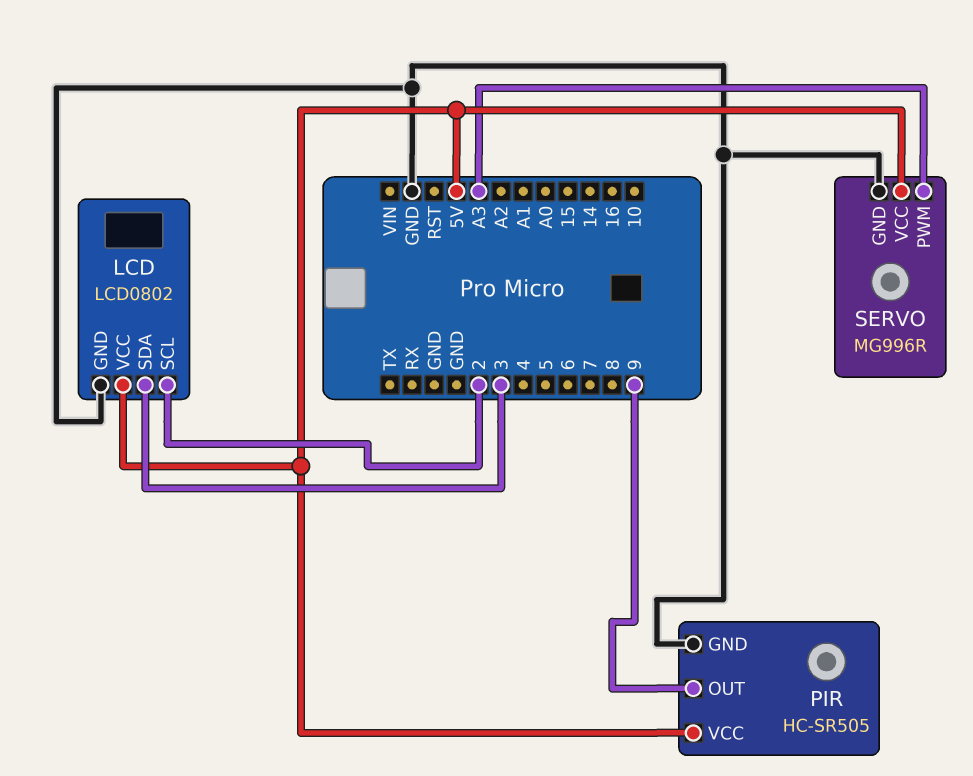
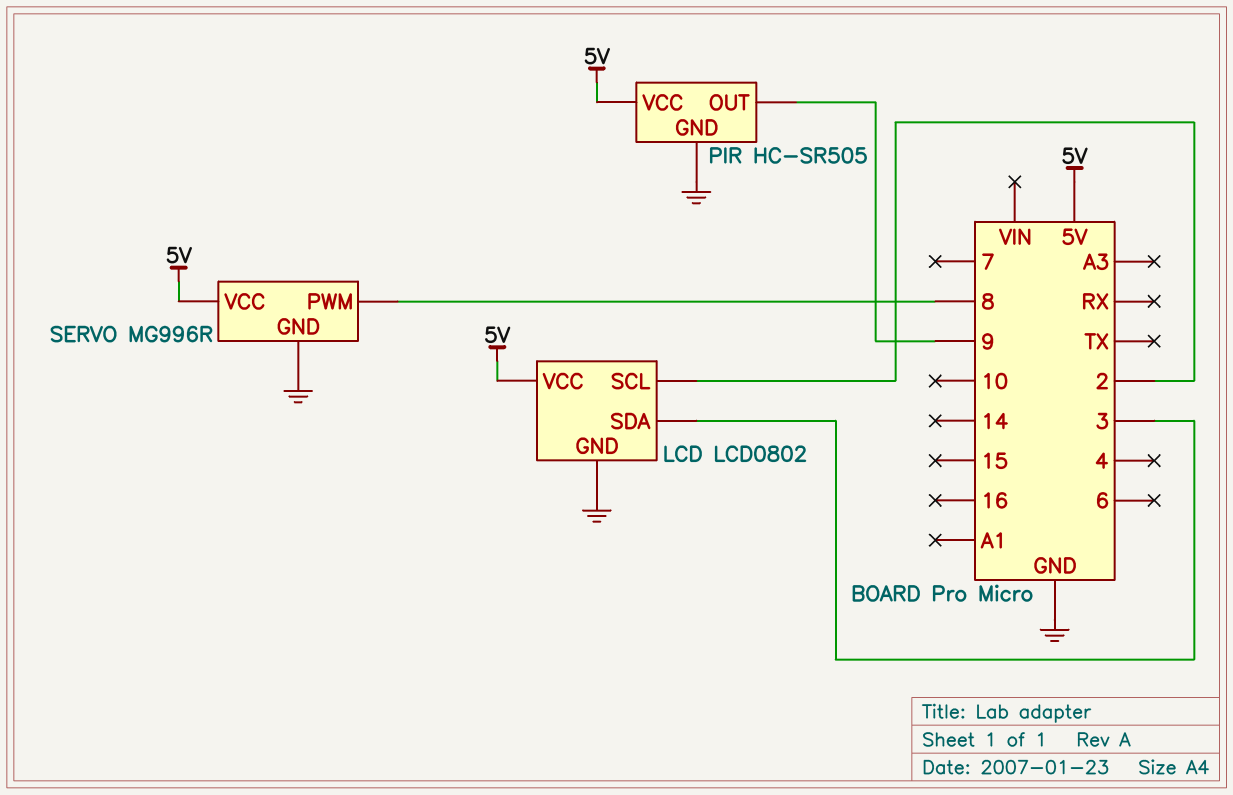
SERVO pin PWM: A3 -> 8

